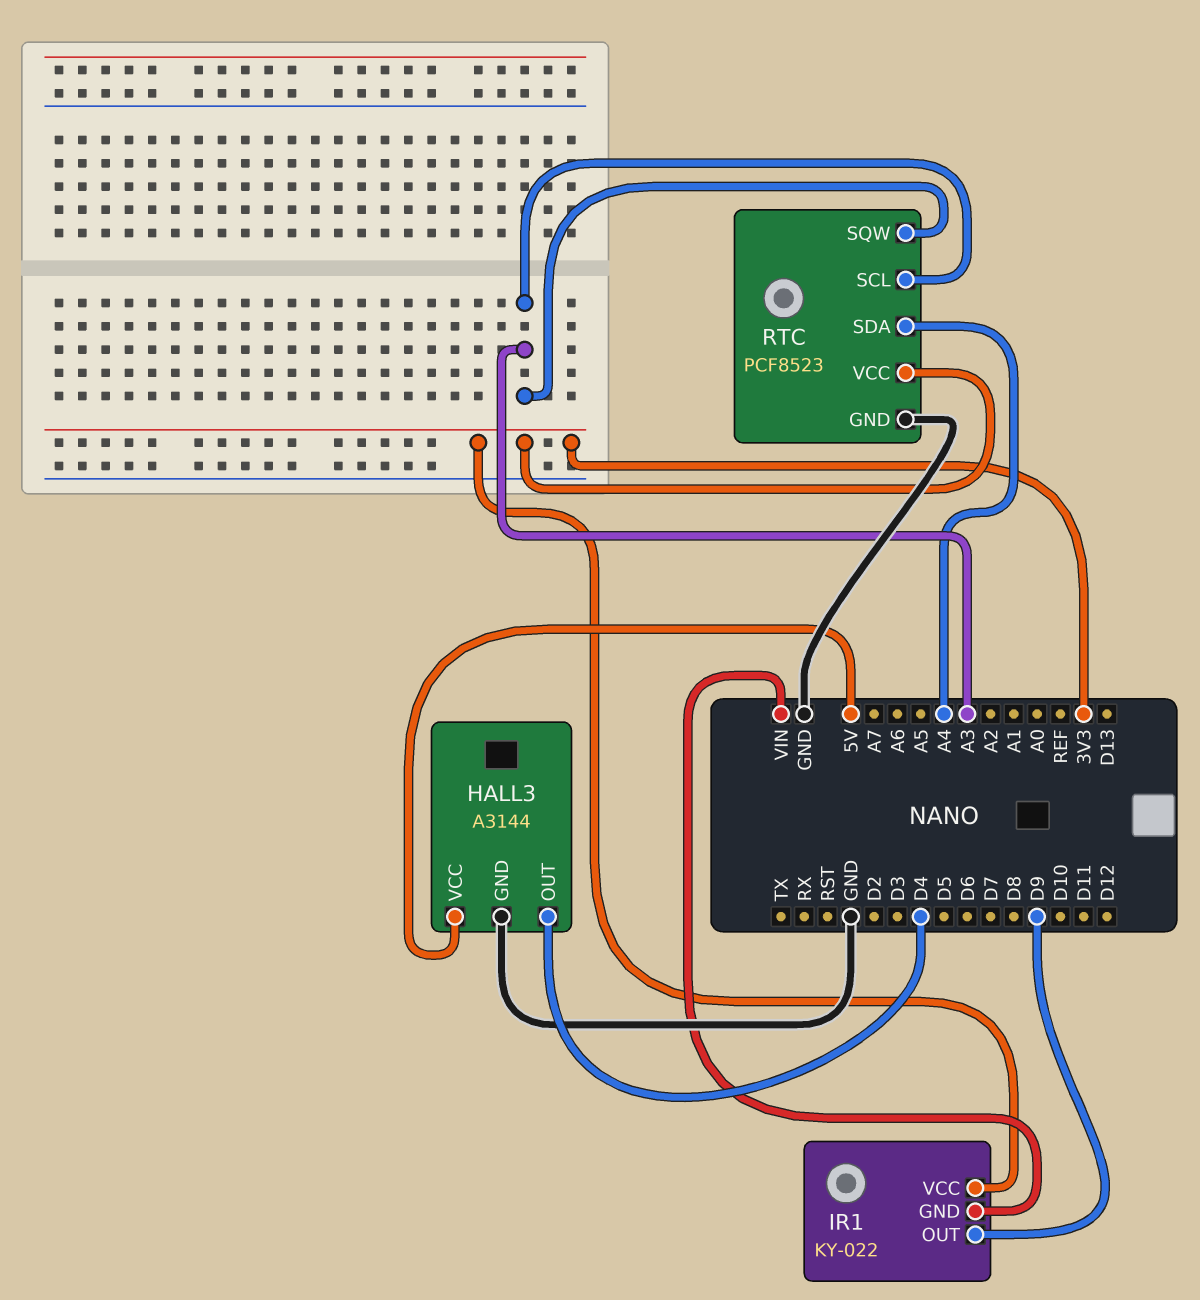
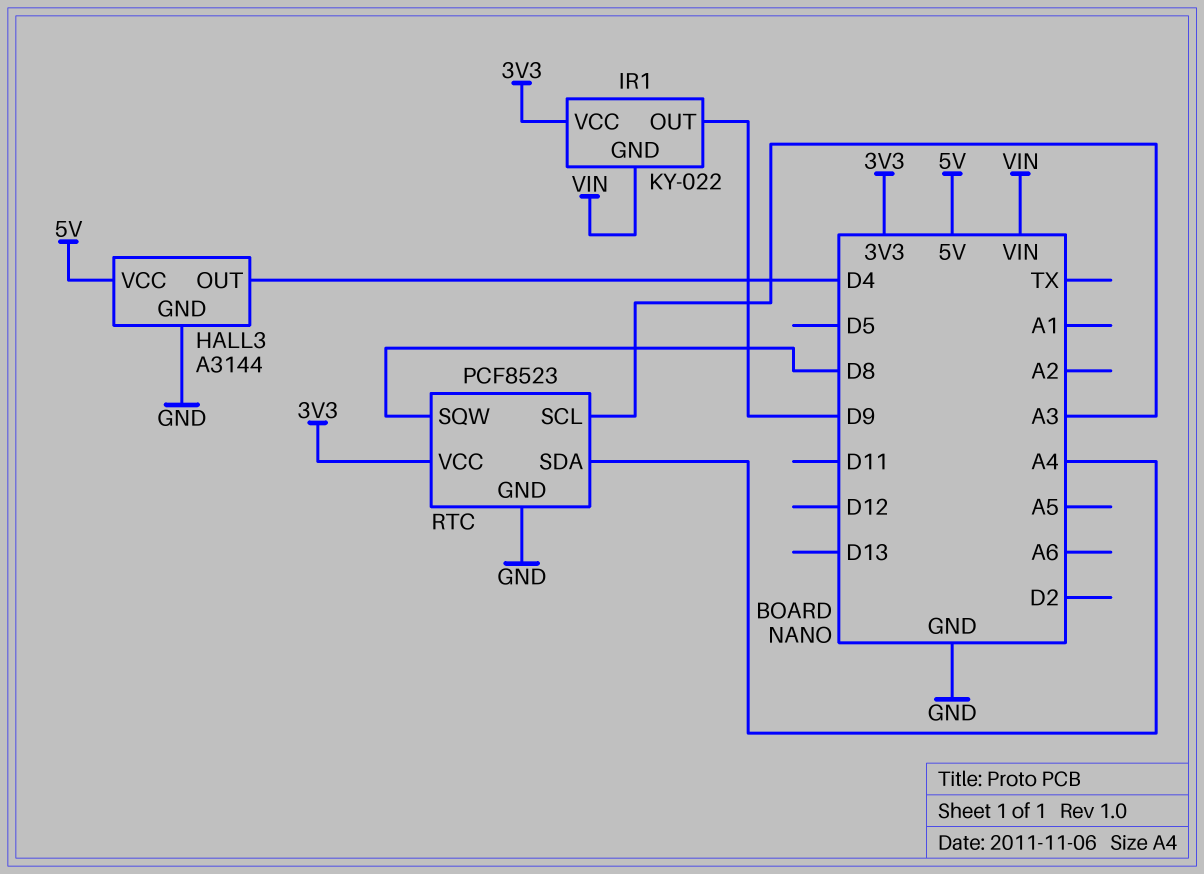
RTC pin SQW: A3 -> D8

